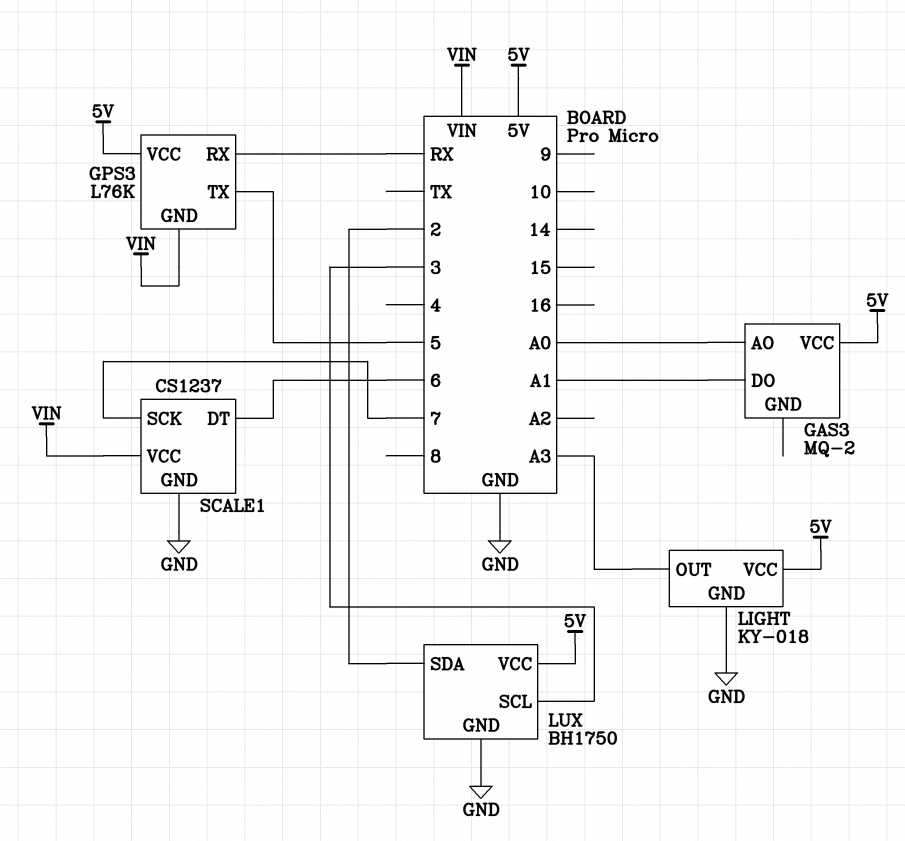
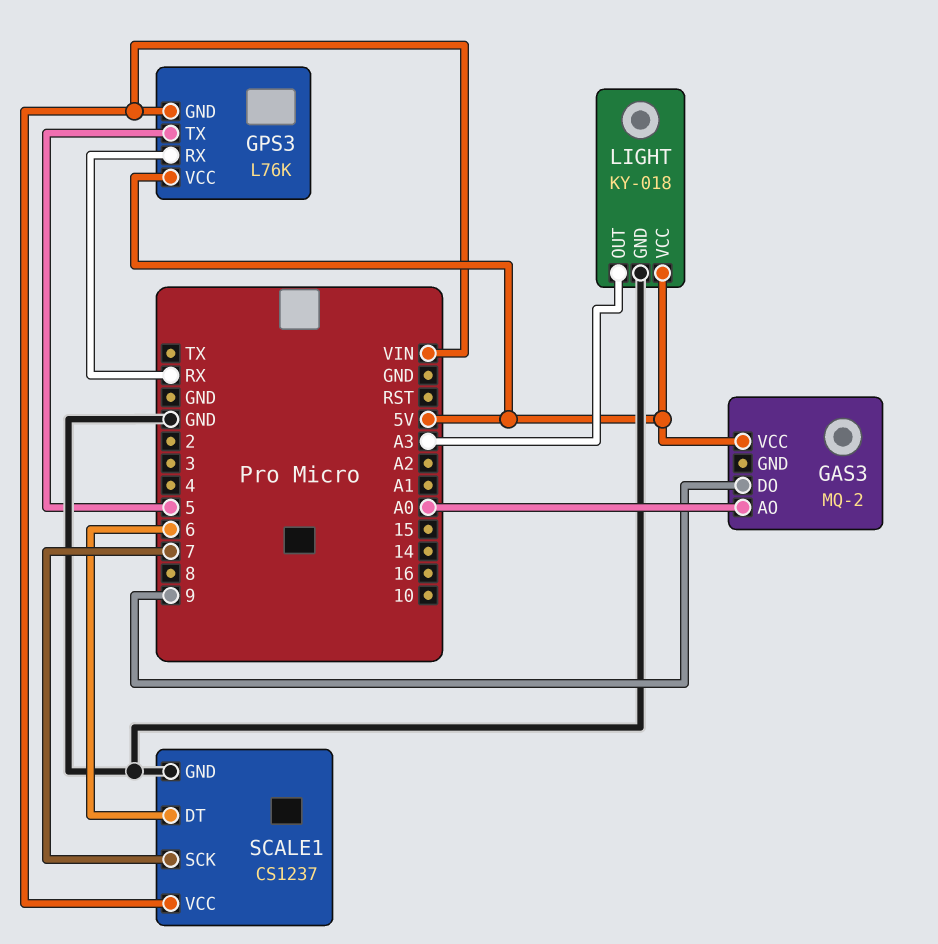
GAS3 pin DO: A1 -> 9
LUX: BH1750 -> none
LUX pin GND: GND -> none
LUX pin SCL: 3 -> none
LUX pin SDA: 2 -> none
LUX pin VCC: 5V -> none

